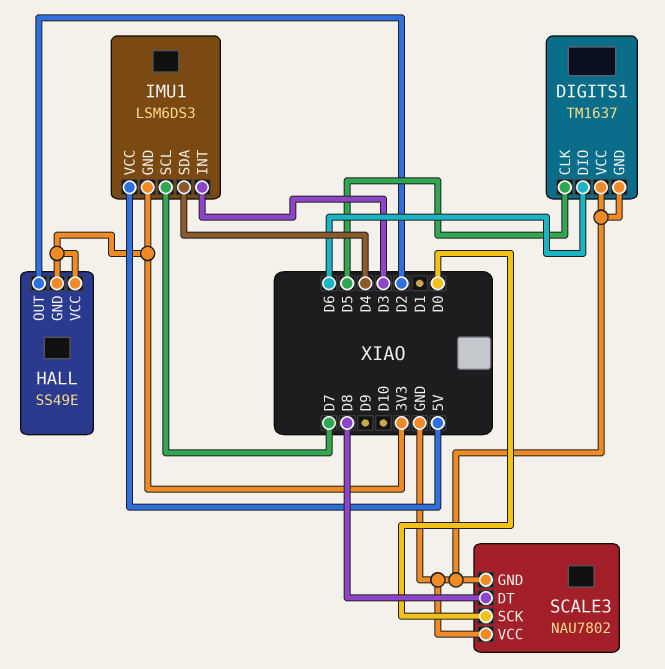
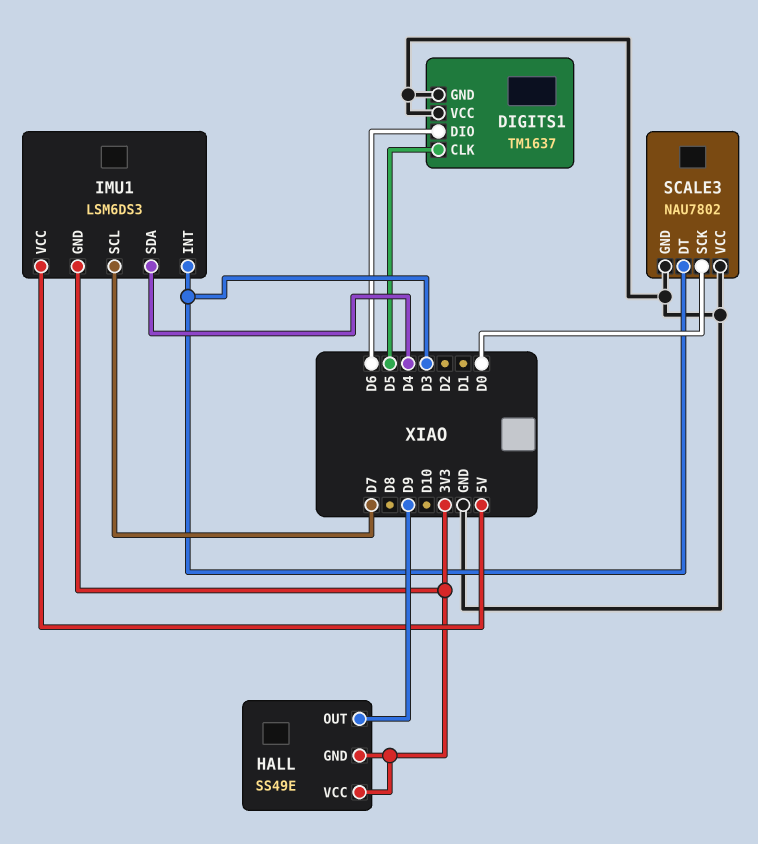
HALL pin OUT: D2 -> D9
SCALE3 pin DT: D8 -> D3

